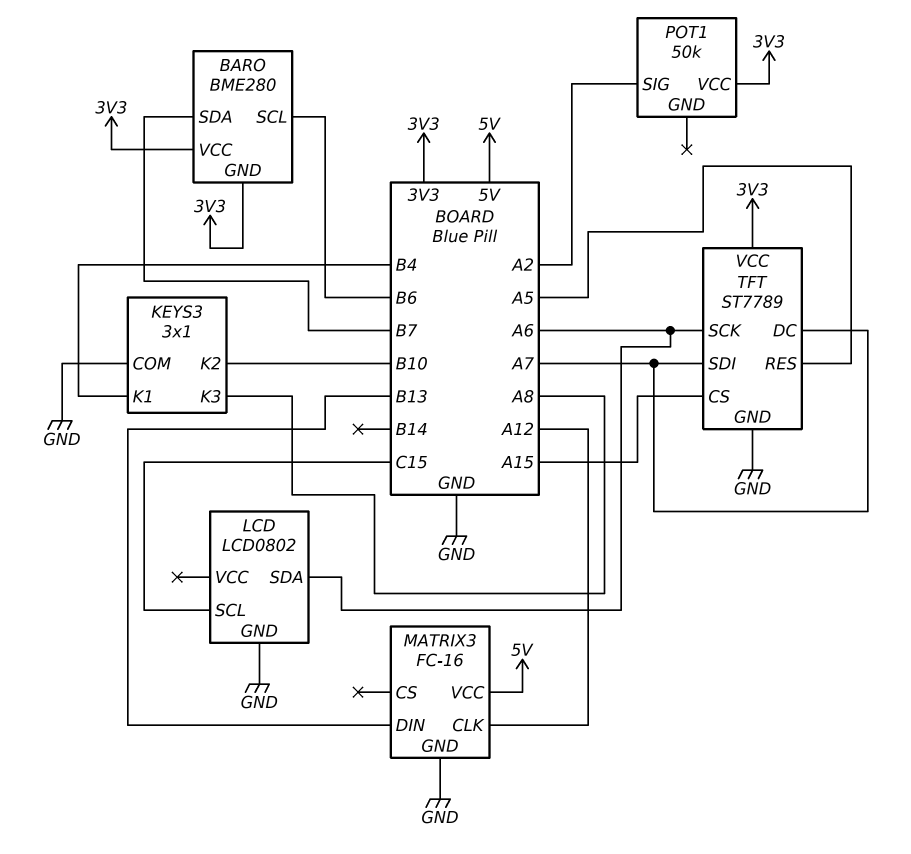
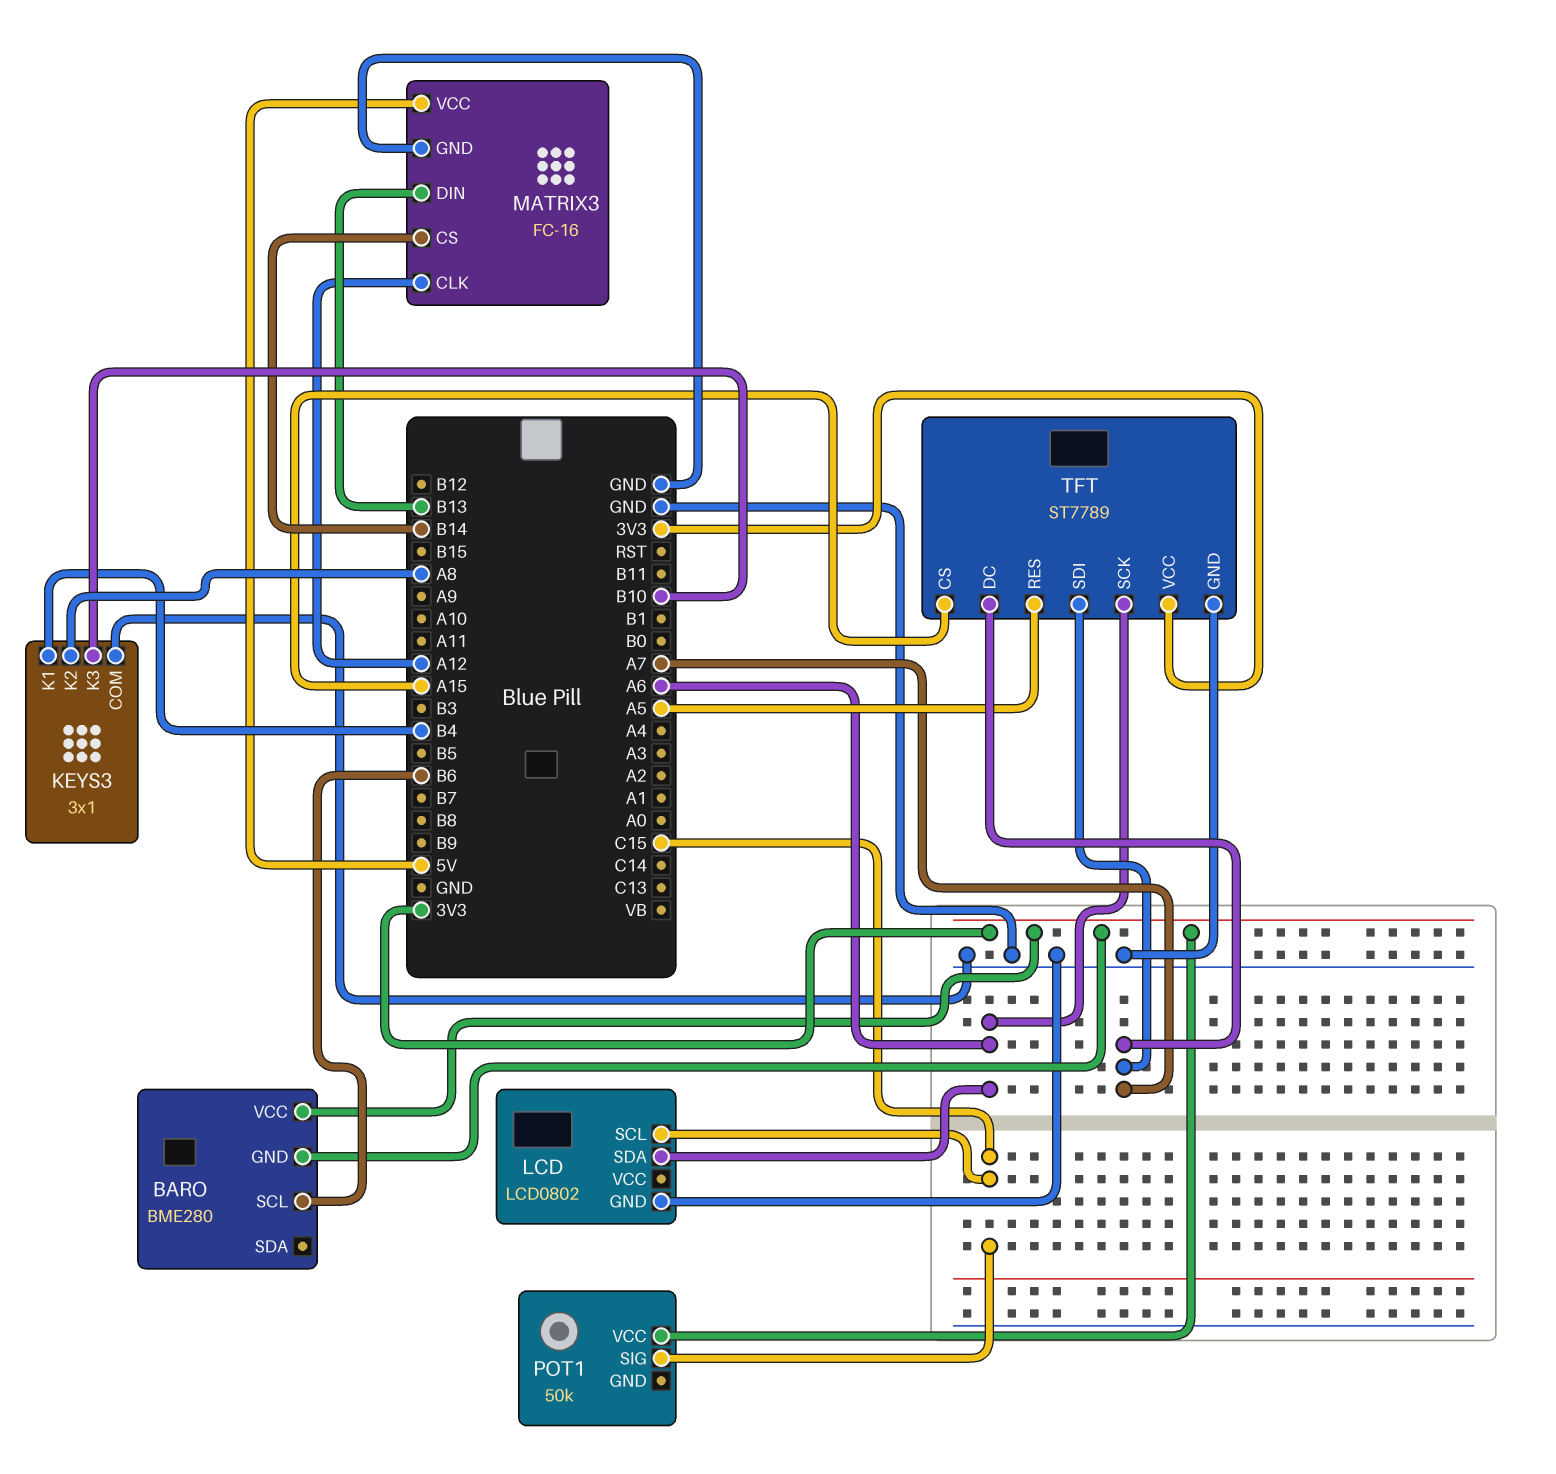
BARO pin SDA: B7 -> none
KEYS3 pin K2: B10 -> A8
KEYS3 pin K3: A8 -> B10
MATRIX3 pin CS: none -> B14
POT1 pin SIG: A2 -> C15

